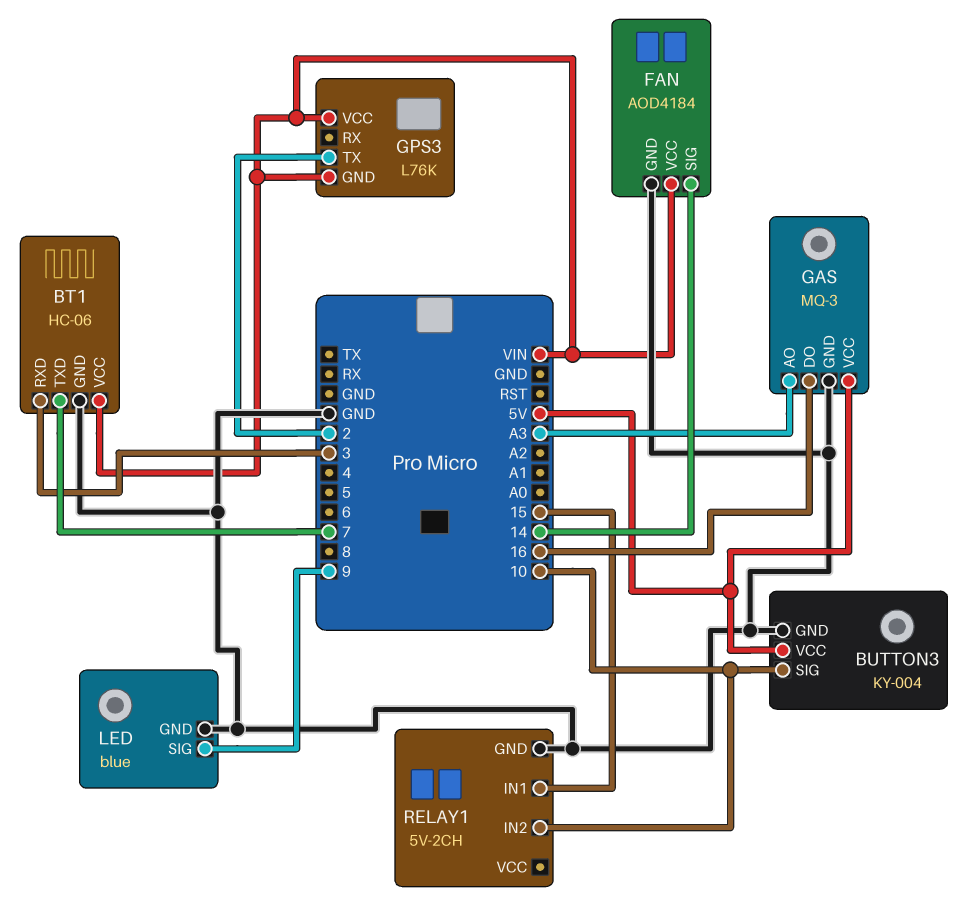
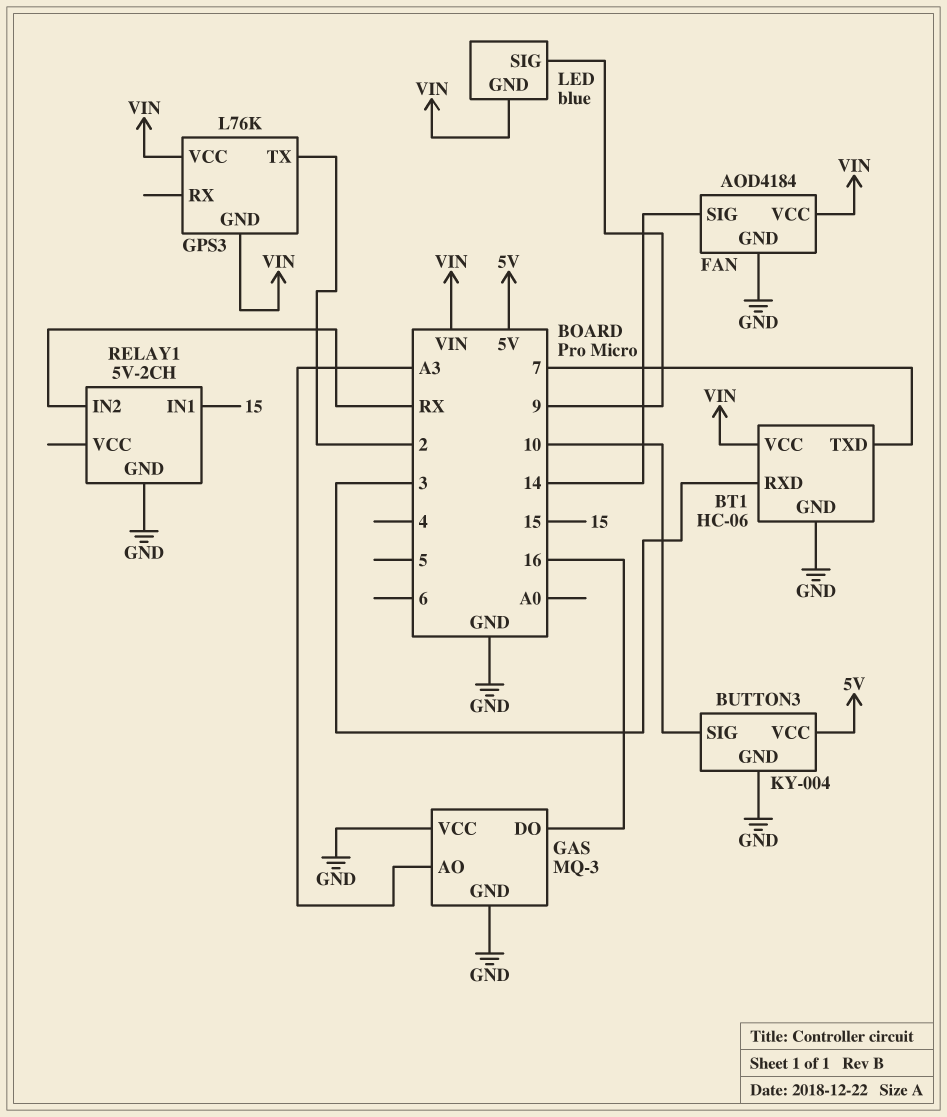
GAS pin VCC: 5V -> GND
LED pin GND: GND -> VIN
RELAY1 pin IN2: 10 -> RX

